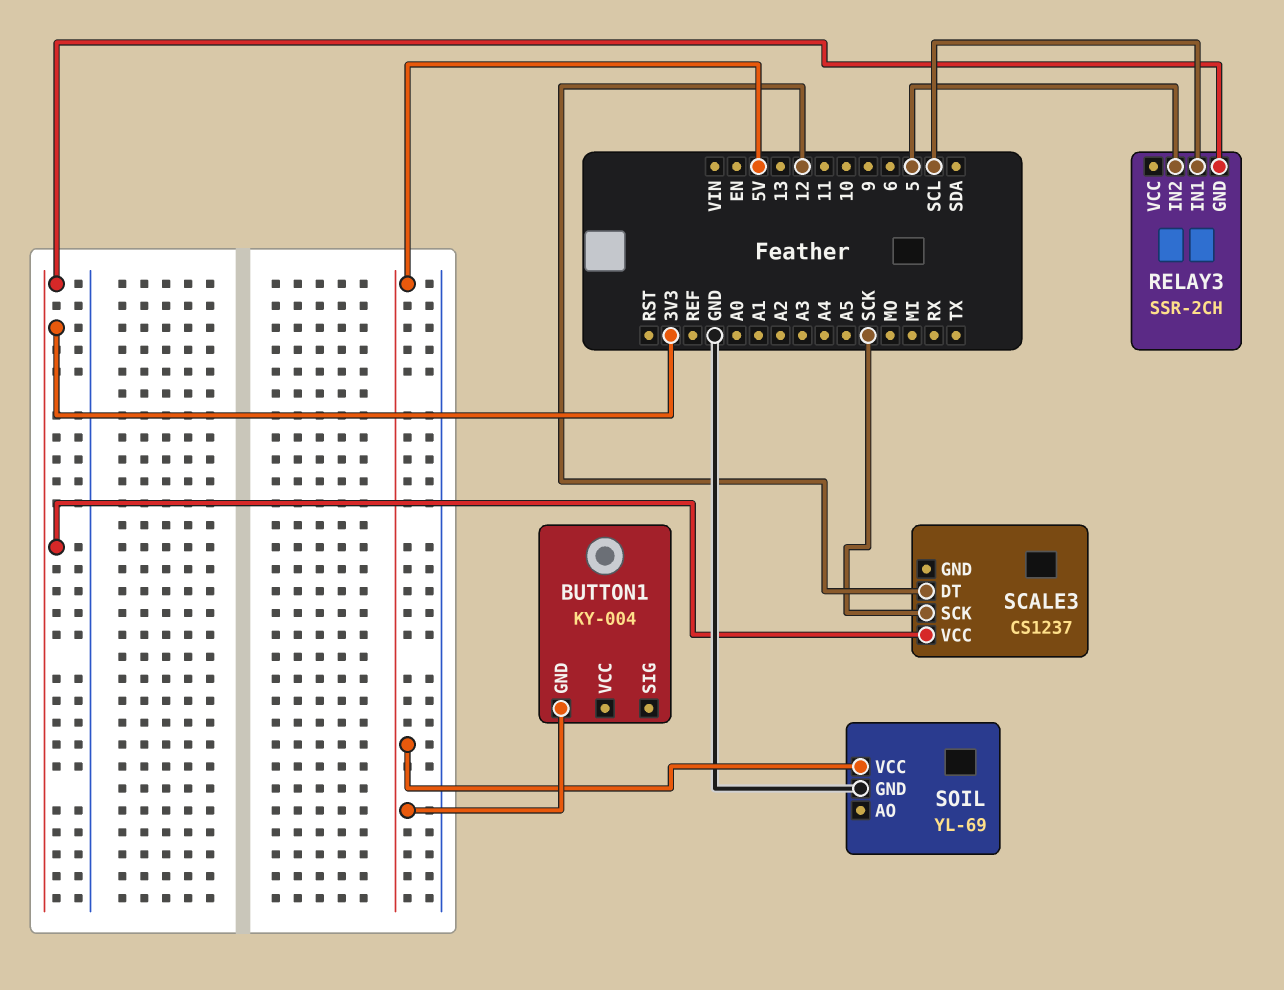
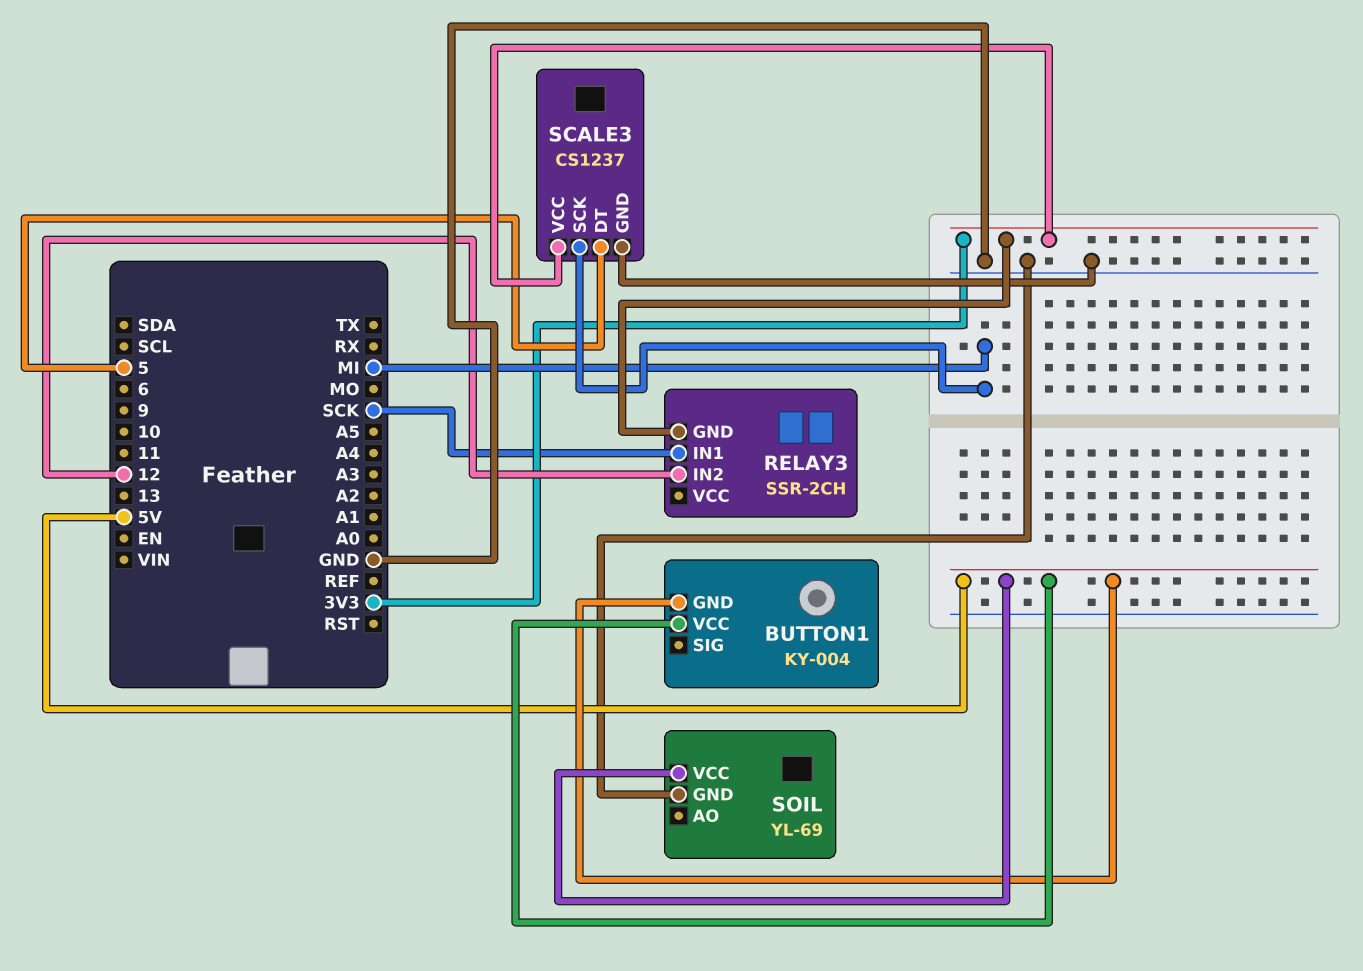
BUTTON1 pin VCC: none -> 5V
RELAY3 pin IN1: SCL -> SCK
RELAY3 pin IN2: 5 -> 12
SCALE3 pin DT: 12 -> 5
SCALE3 pin GND: none -> GND
SCALE3 pin SCK: SCK -> MI

